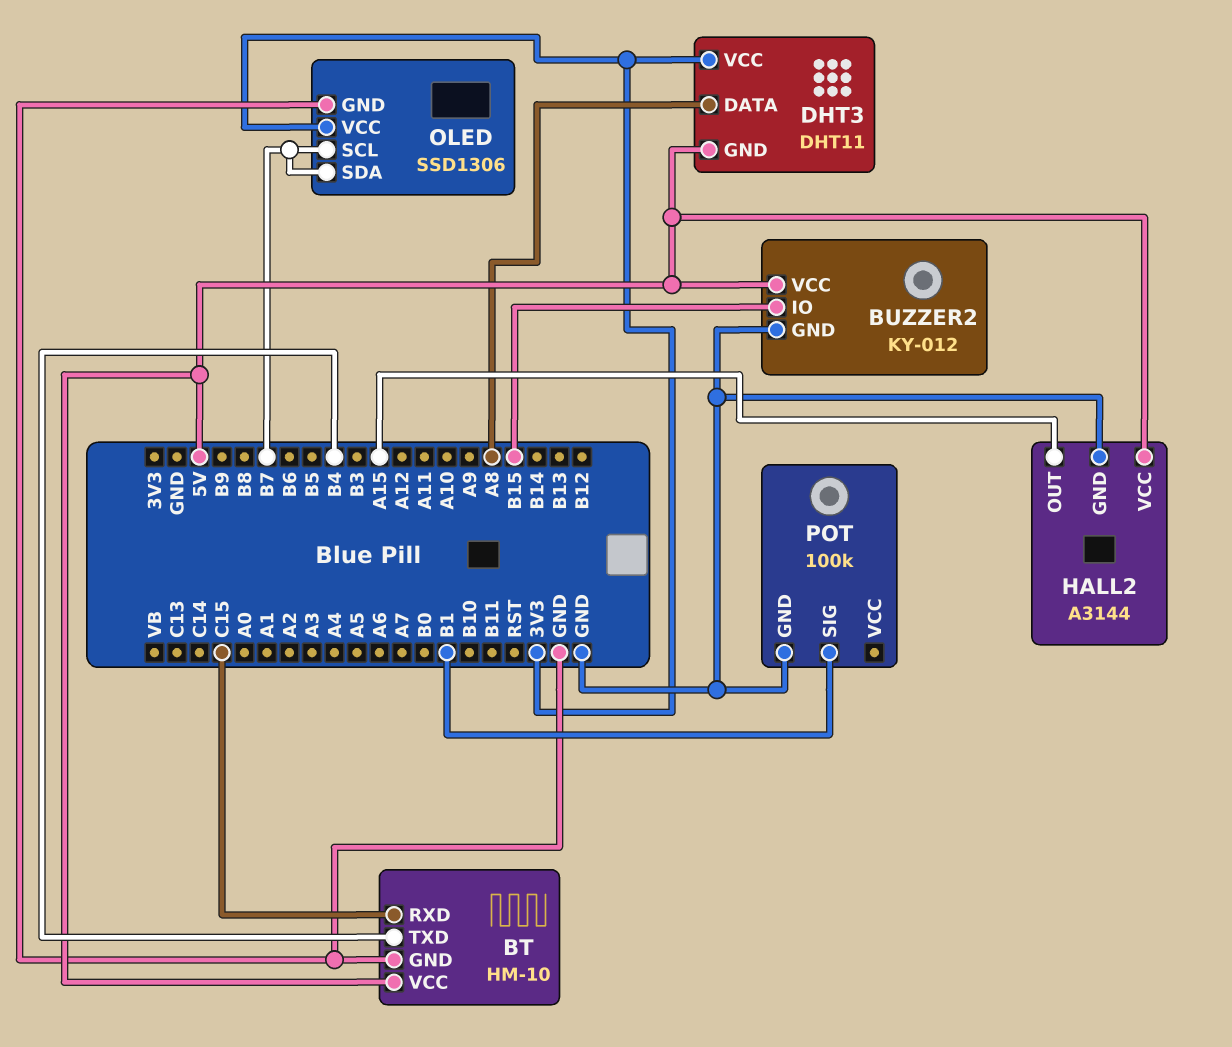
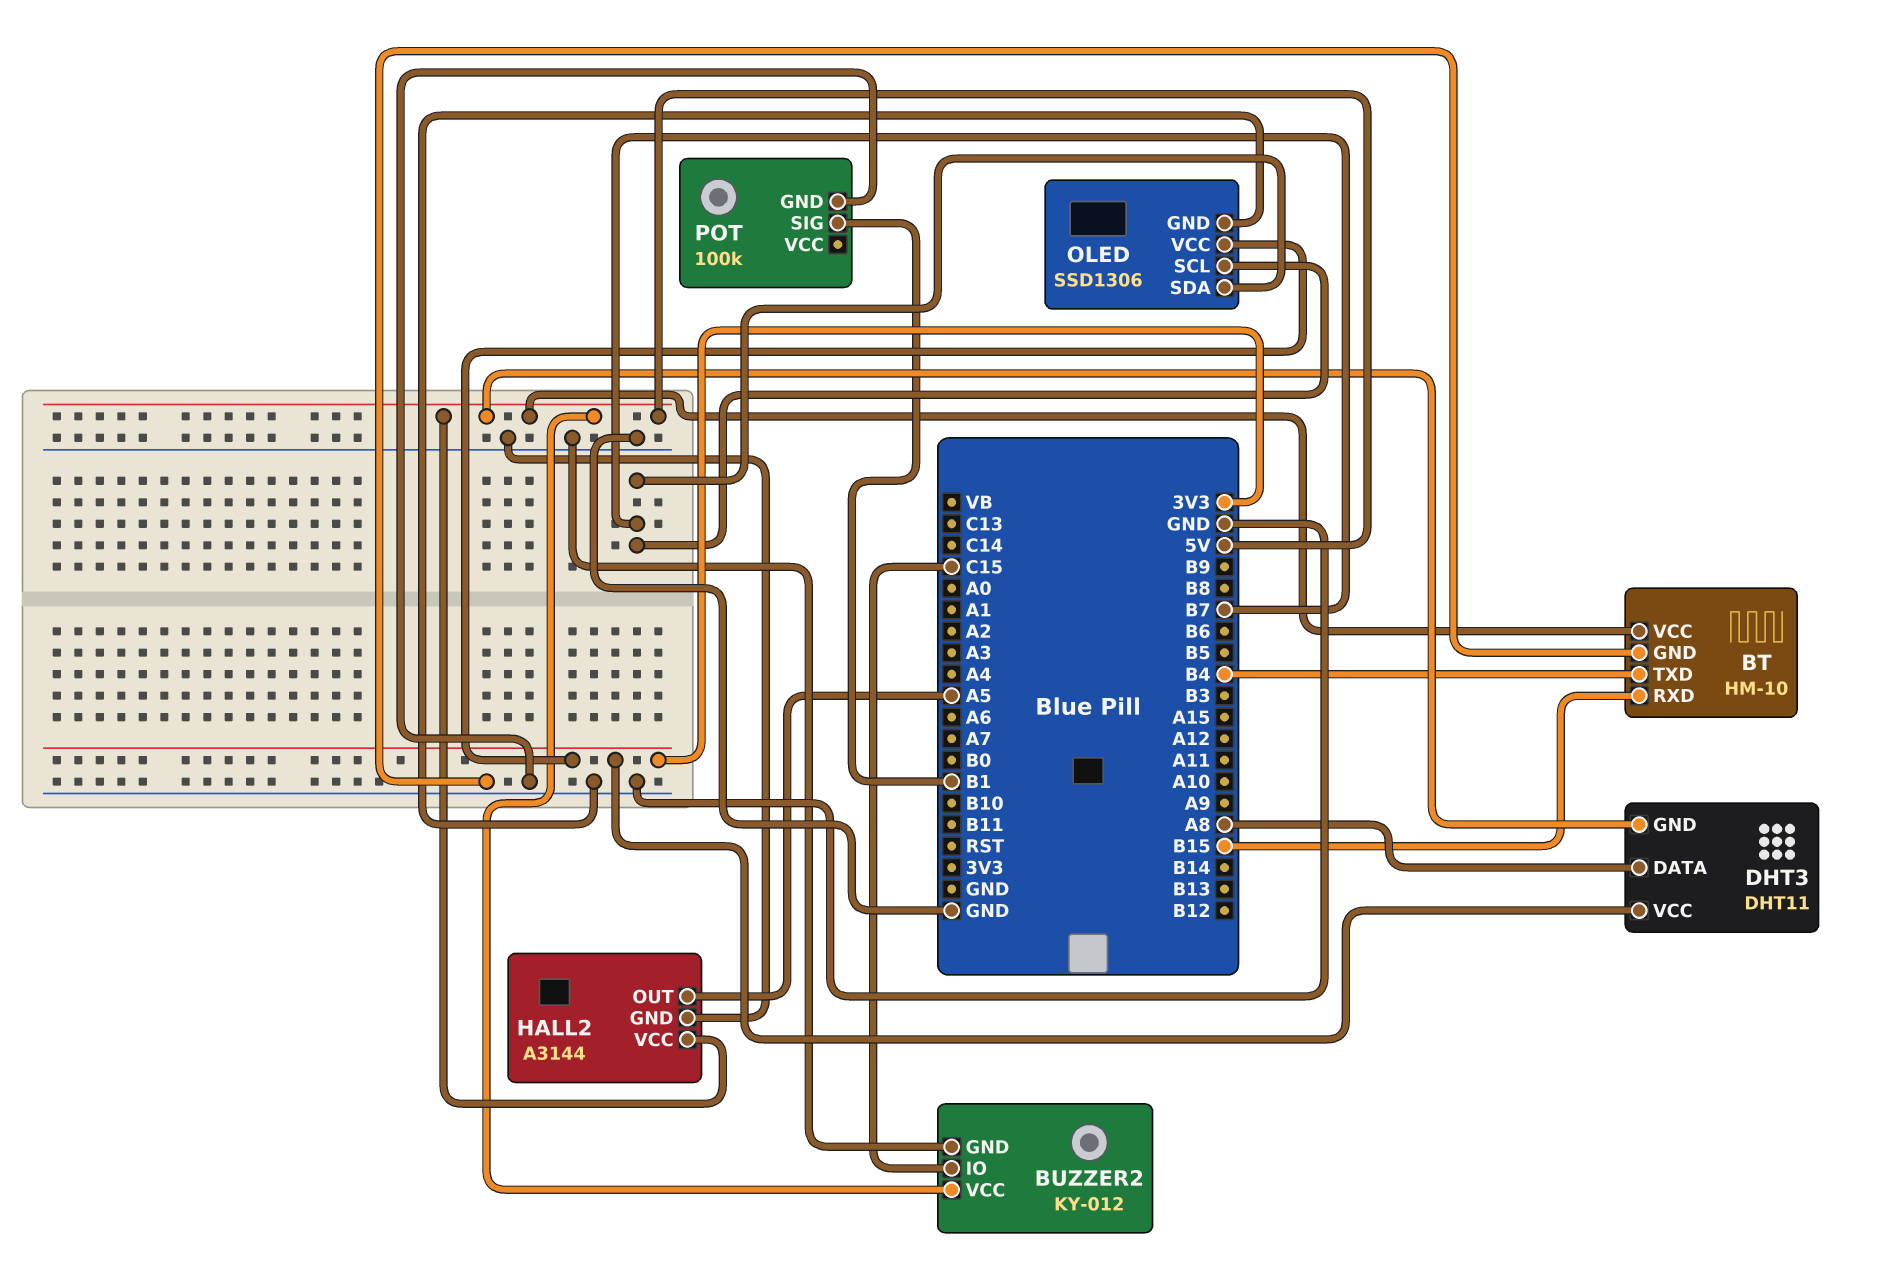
BT pin RXD: C15 -> B15
BUZZER2 pin IO: B15 -> C15
HALL2 pin OUT: A15 -> A5

